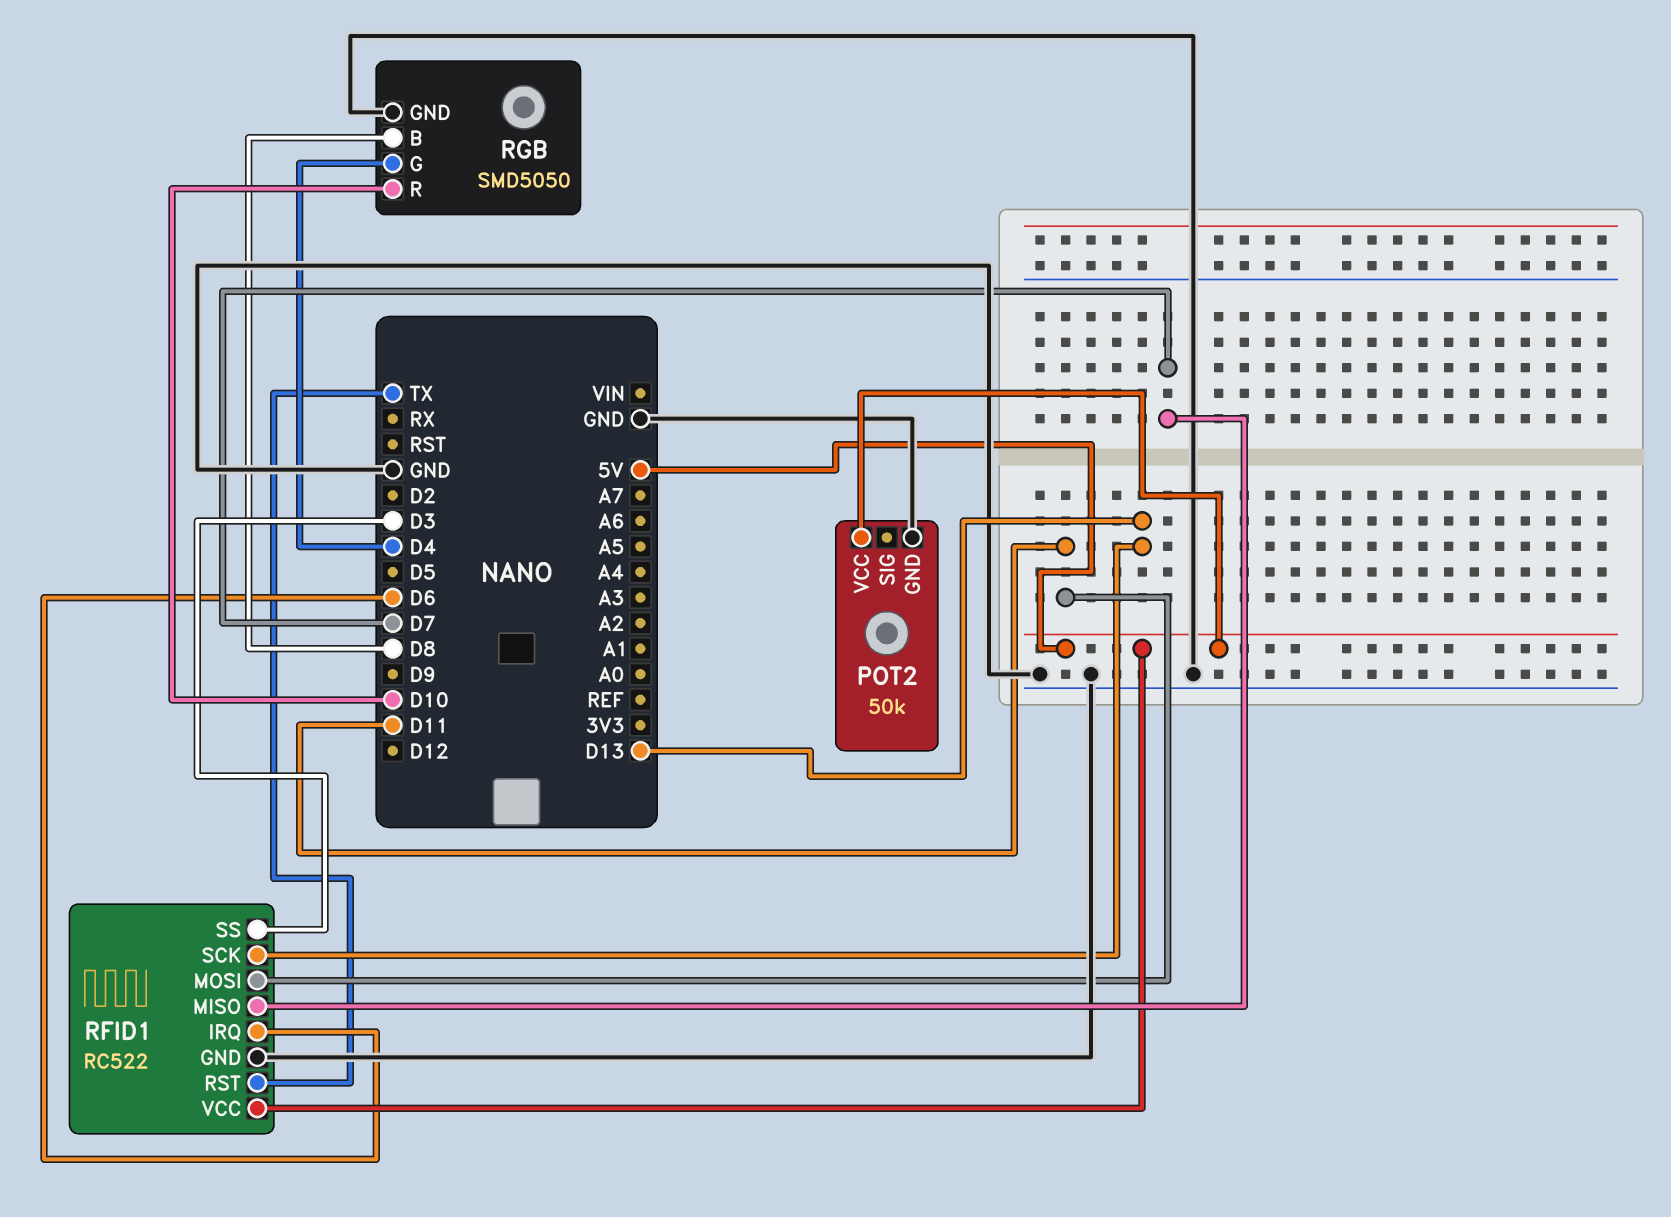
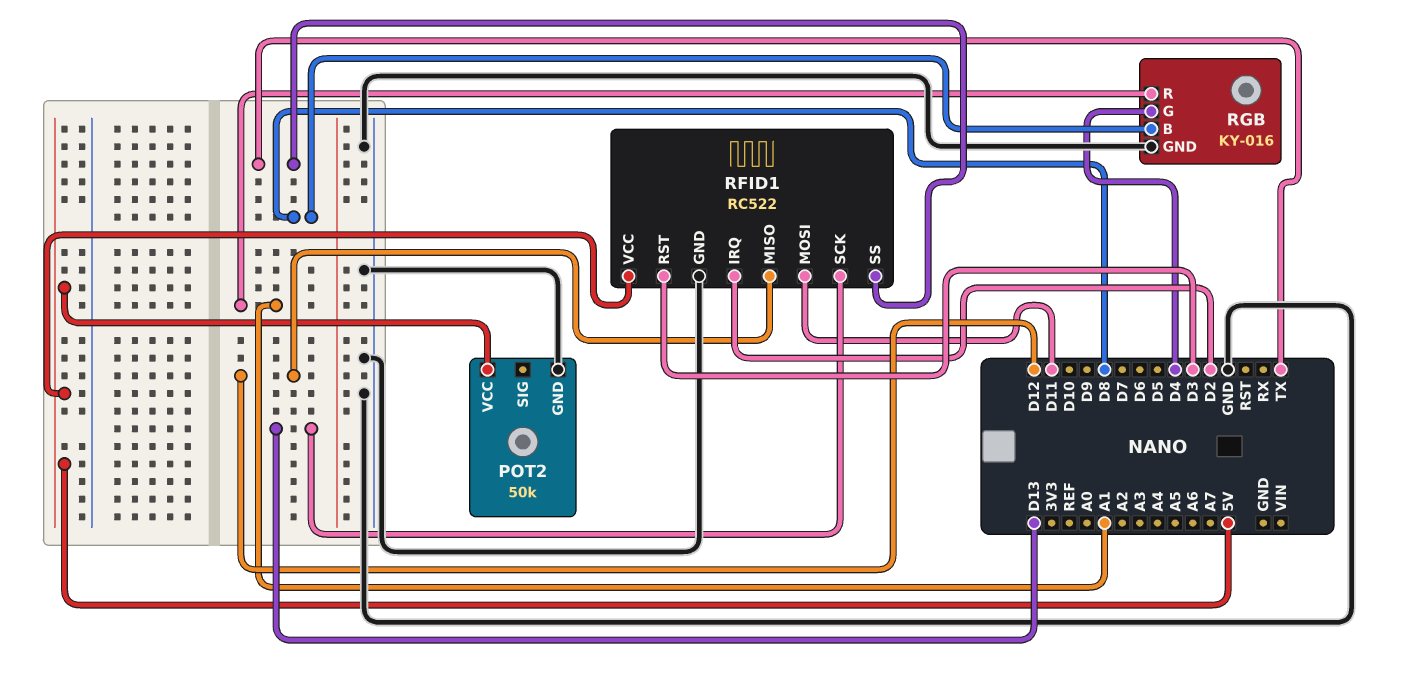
RFID1 pin IRQ: D6 -> D2
RFID1 pin MISO: D7 -> D12
RFID1 pin RST: TX -> D3
RFID1 pin SS: D3 -> TX
RGB: SMD5050 -> KY-016
RGB pin R: D10 -> A1

